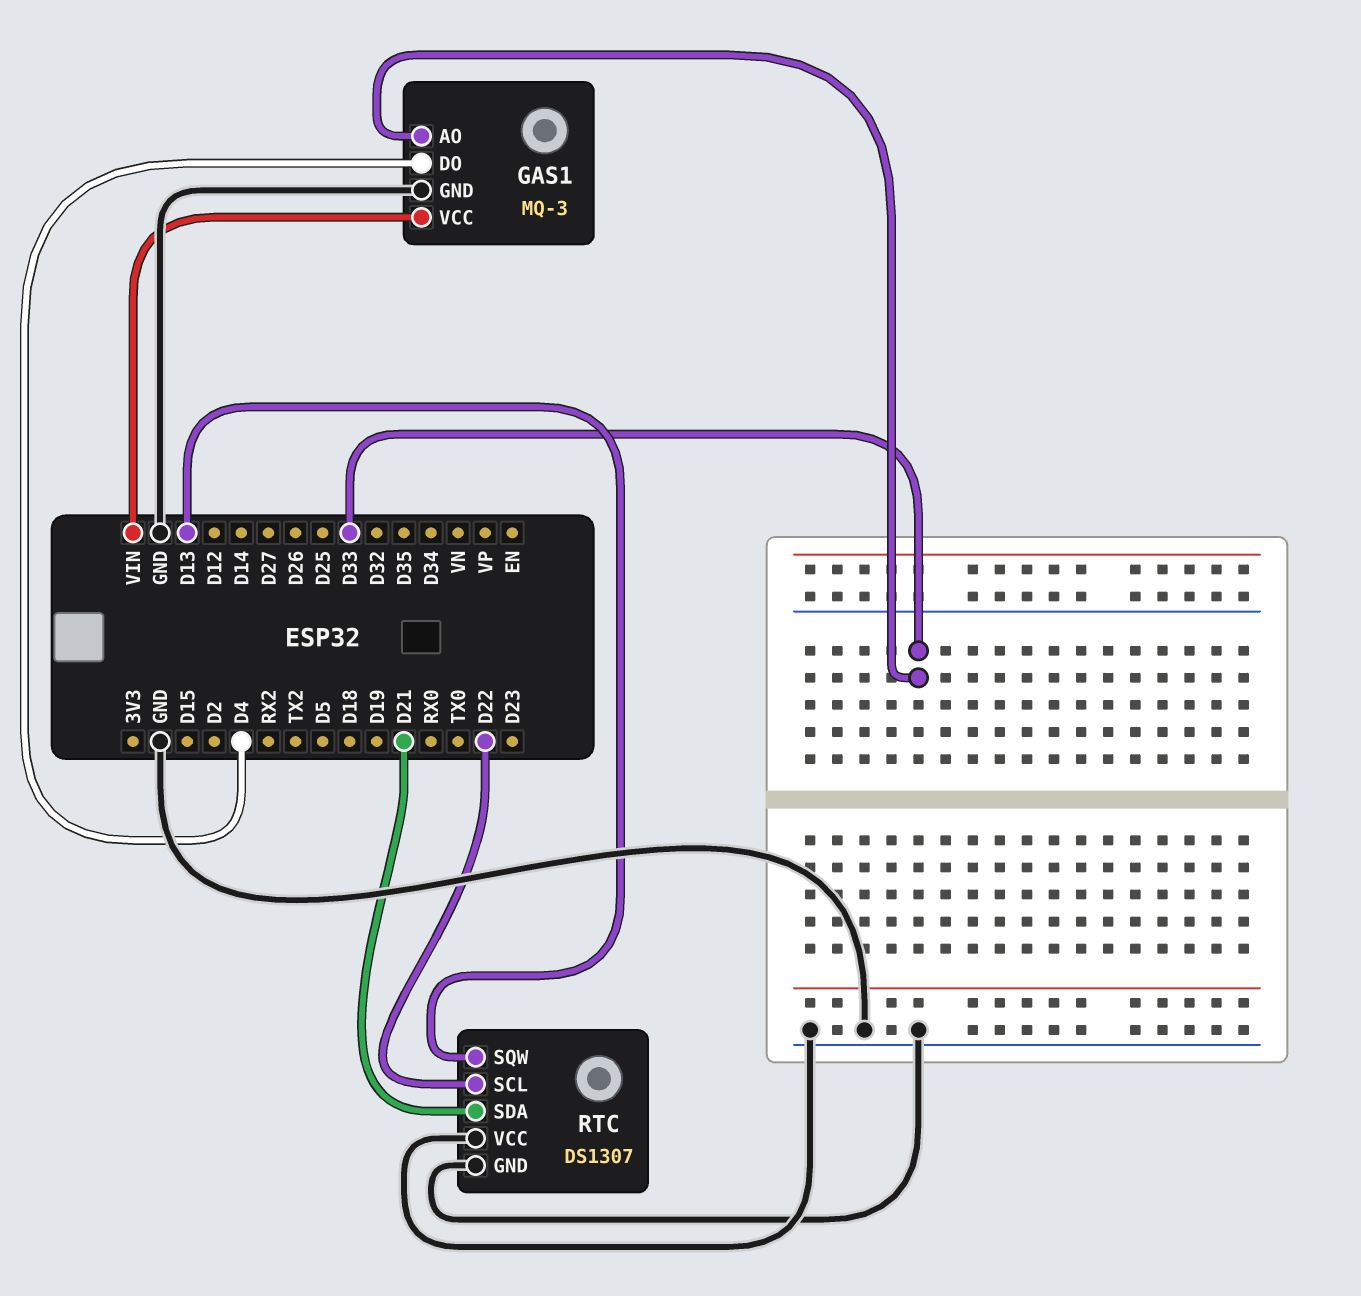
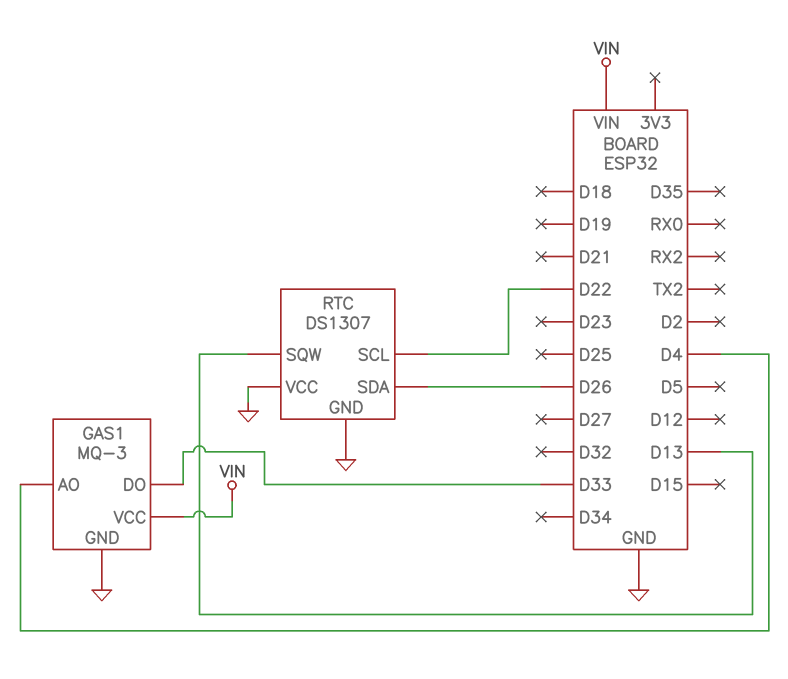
GAS1 pin AO: D33 -> D4
GAS1 pin DO: D4 -> D33
RTC pin SDA: D21 -> D26

